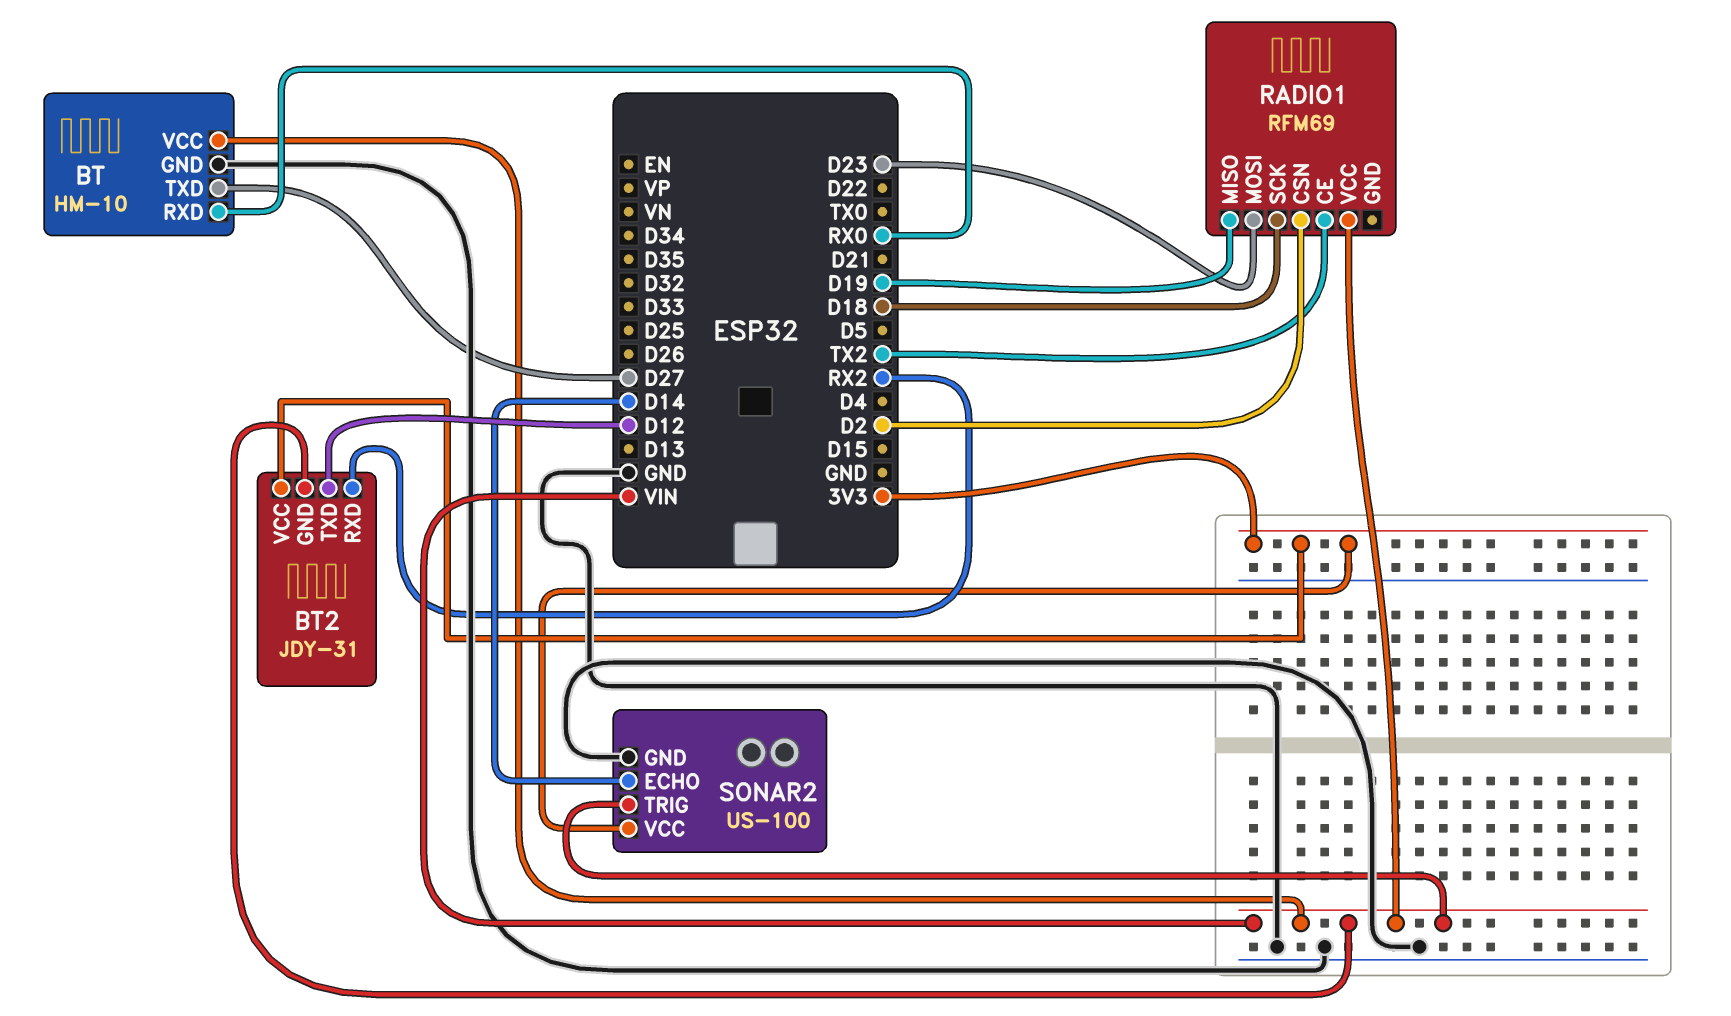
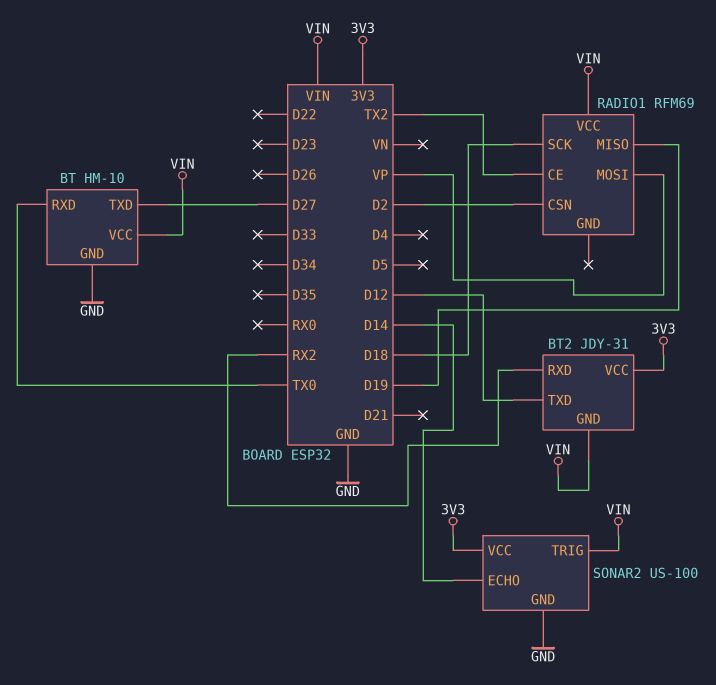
BT pin RXD: RX0 -> TX0
RADIO1 pin MOSI: D23 -> VP

